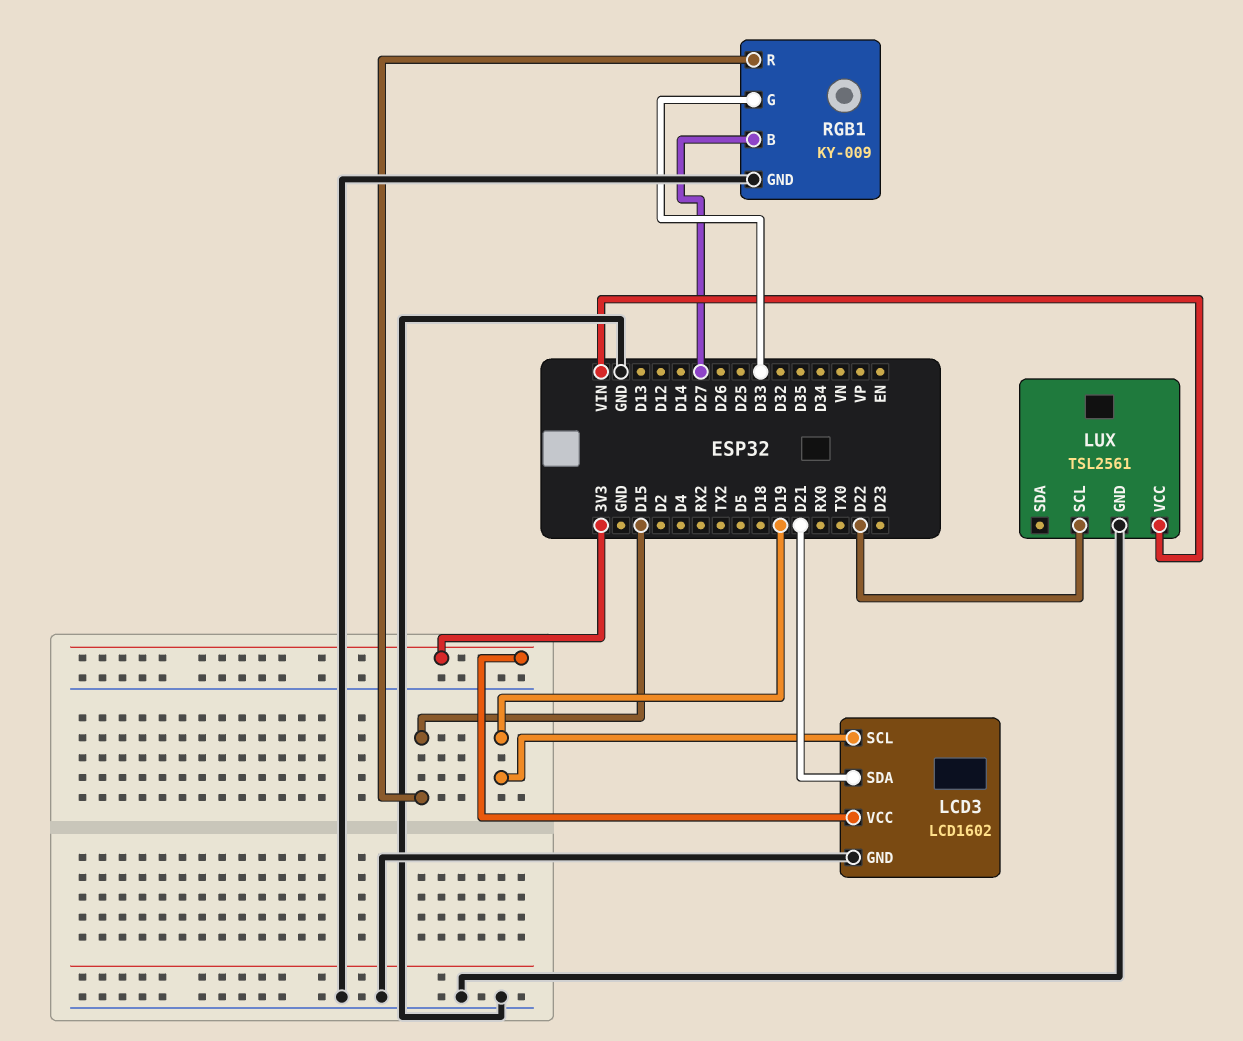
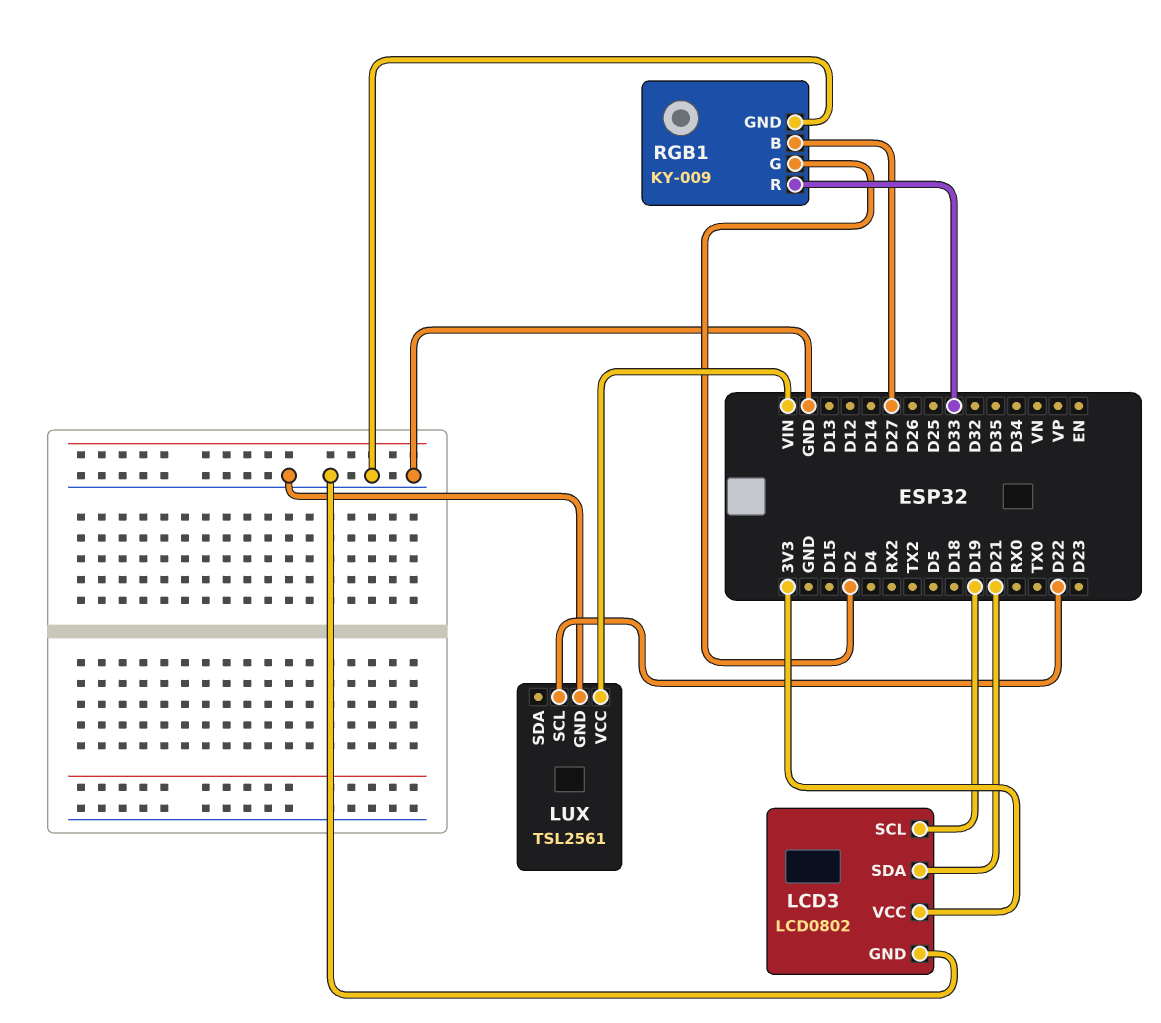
LCD3: LCD1602 -> LCD0802
RGB1 pin G: D33 -> D2
RGB1 pin R: D15 -> D33

